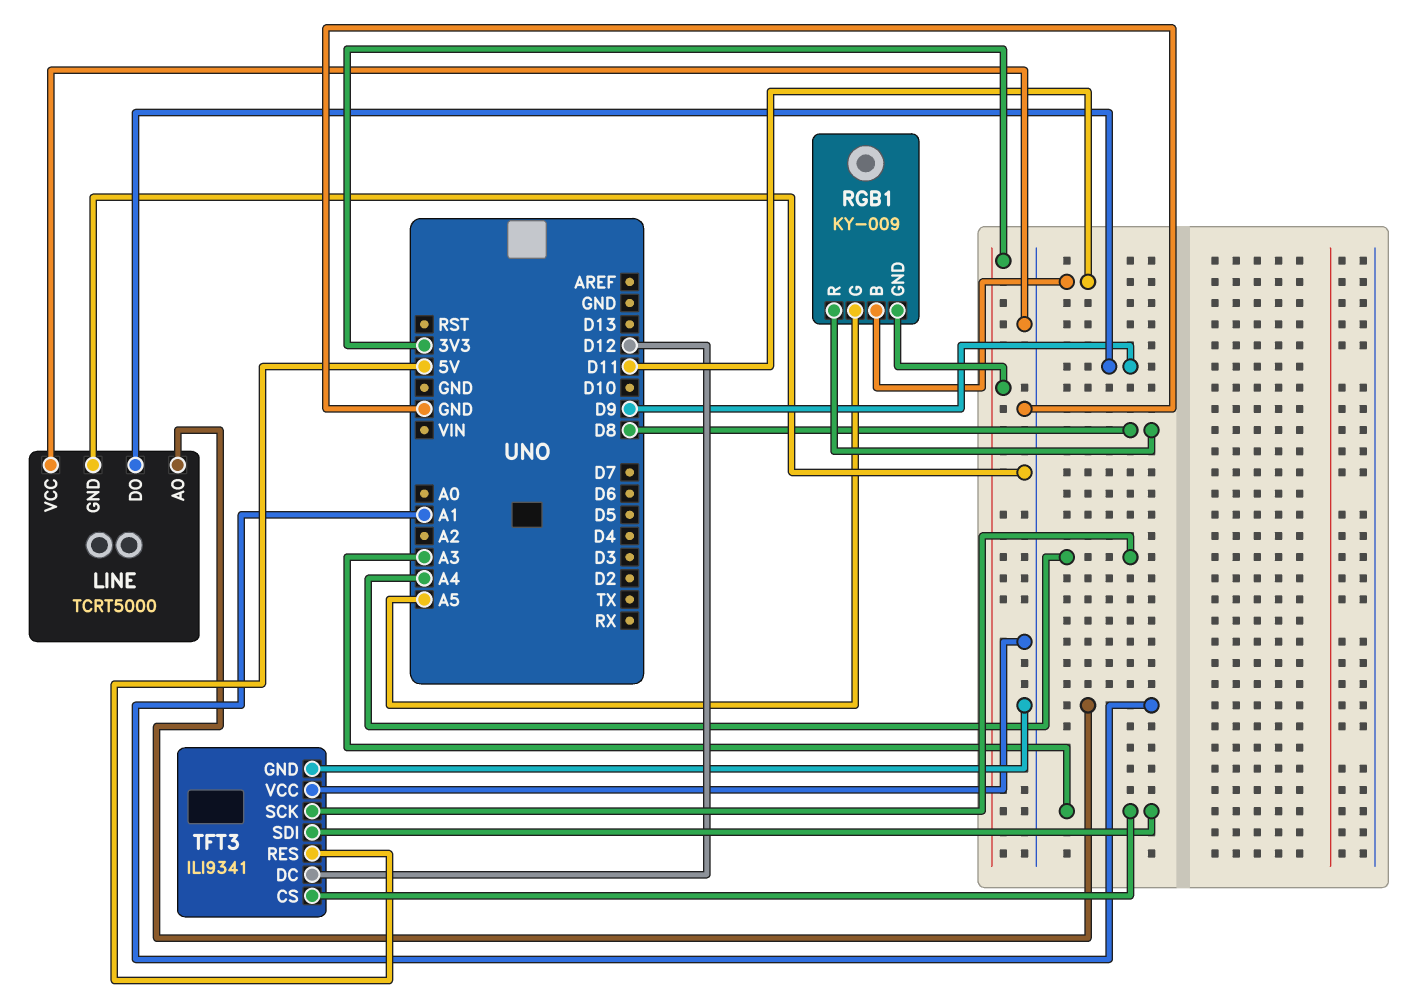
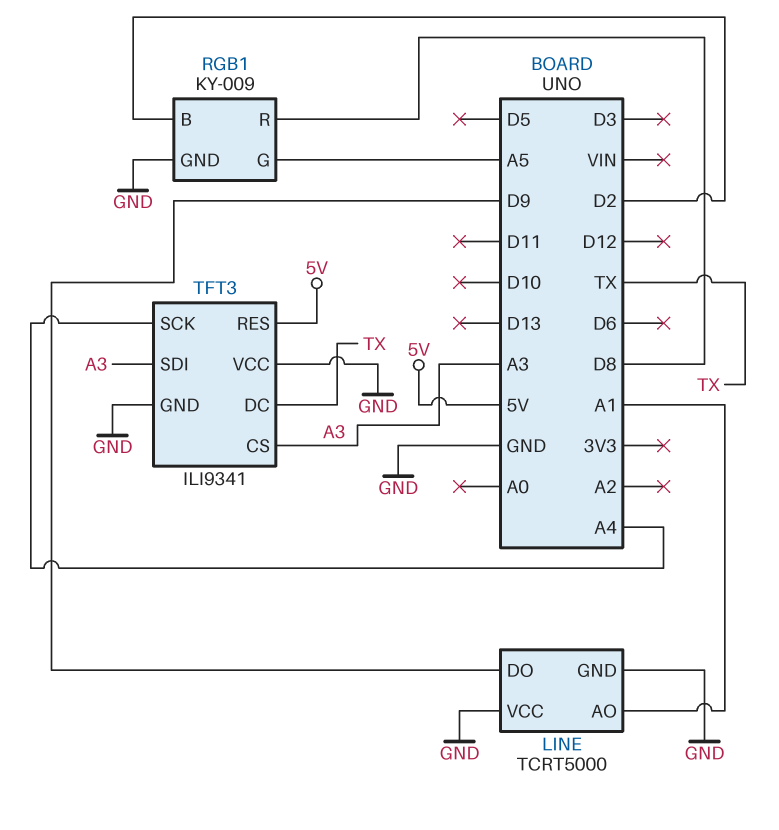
RGB1 pin B: D11 -> D2
RGB1 pin GND: 3V3 -> GND
TFT3 pin DC: D12 -> TX

